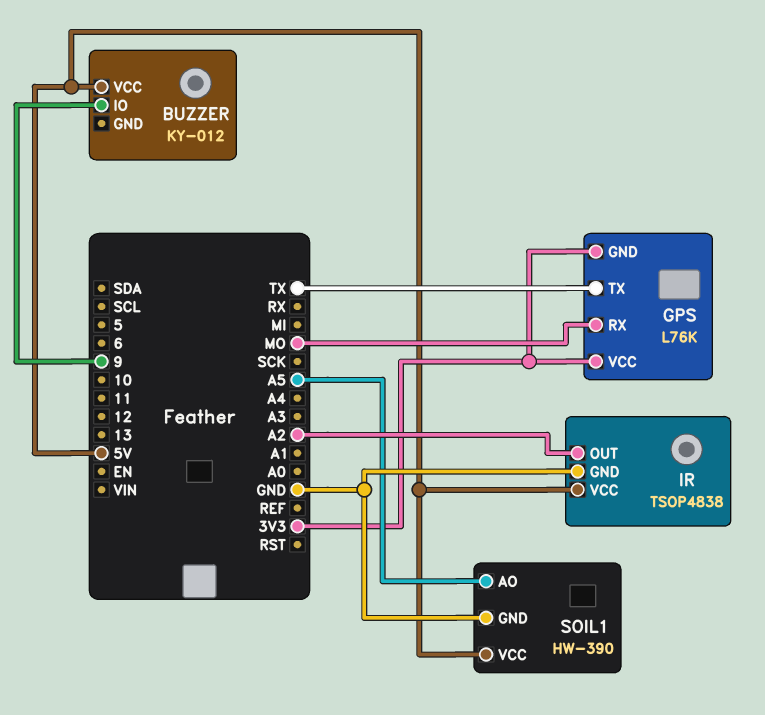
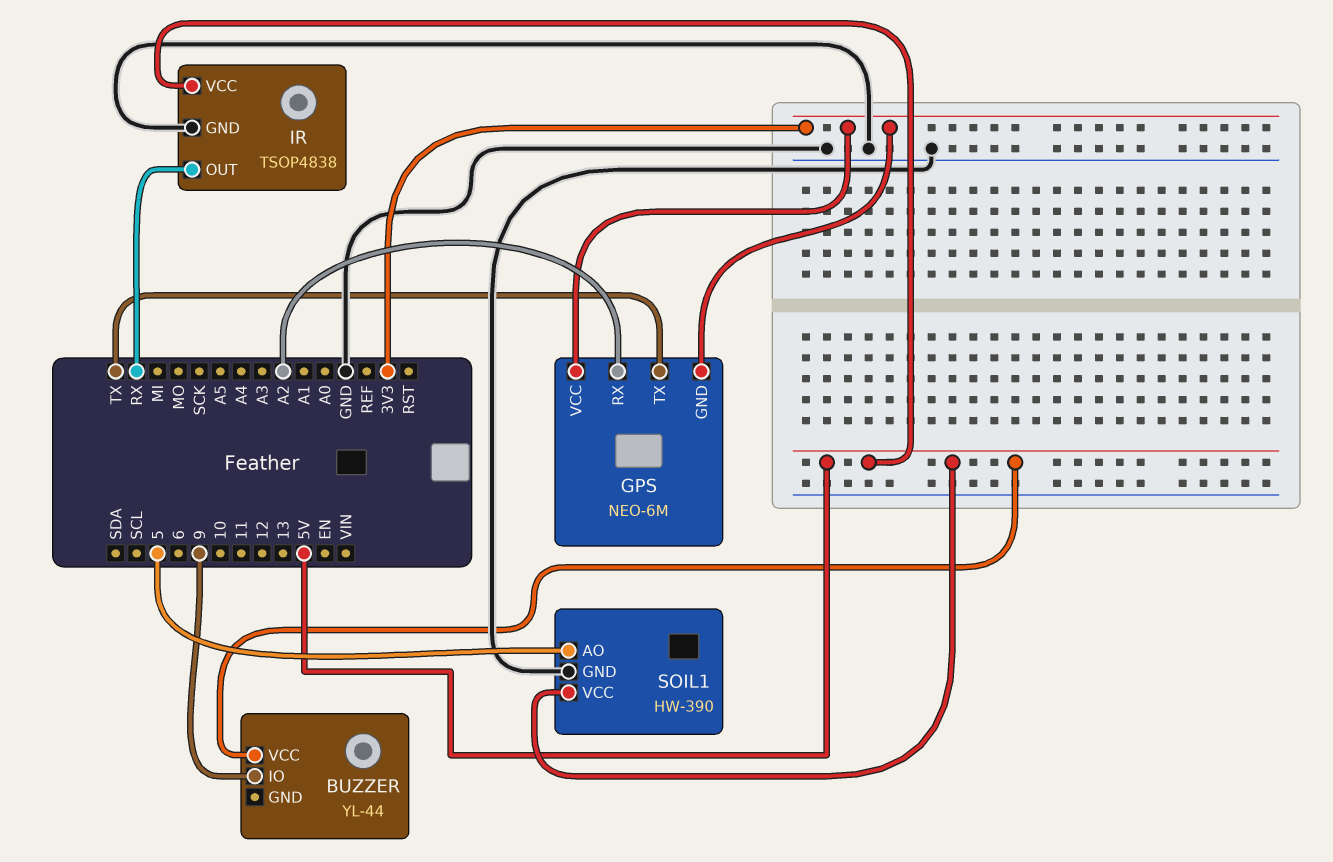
BUZZER: KY-012 -> YL-44
GPS: L76K -> NEO-6M
GPS pin RX: MO -> A2
IR pin OUT: A2 -> RX
SOIL1 pin AO: A5 -> 5

